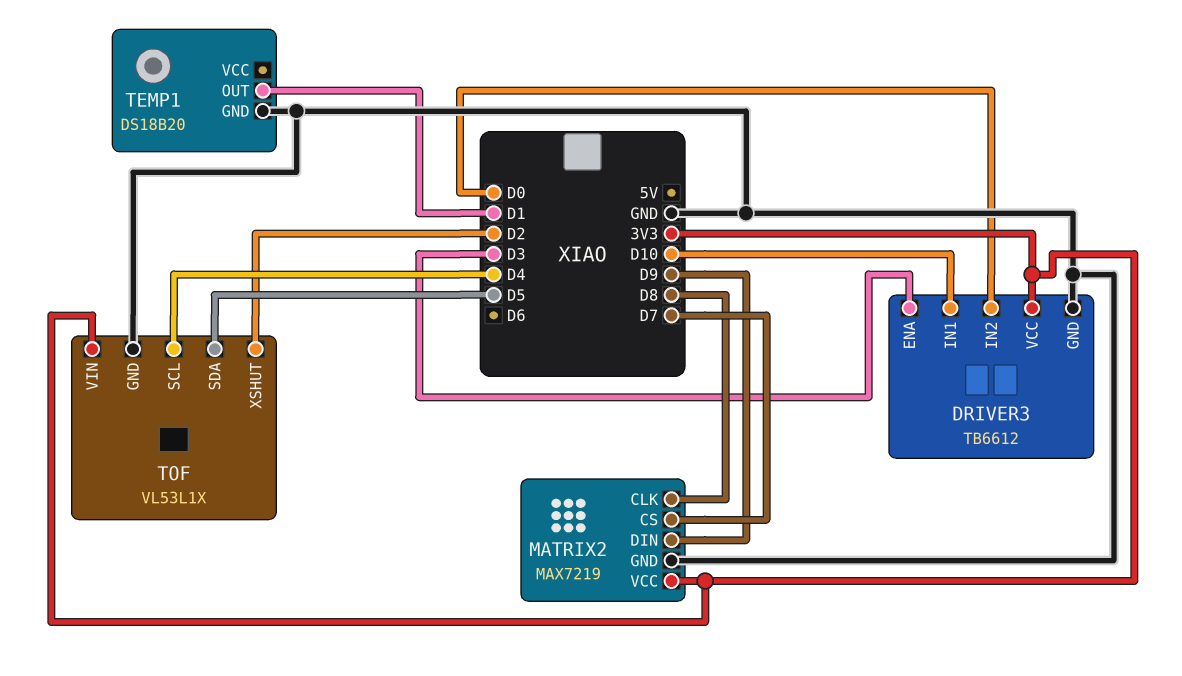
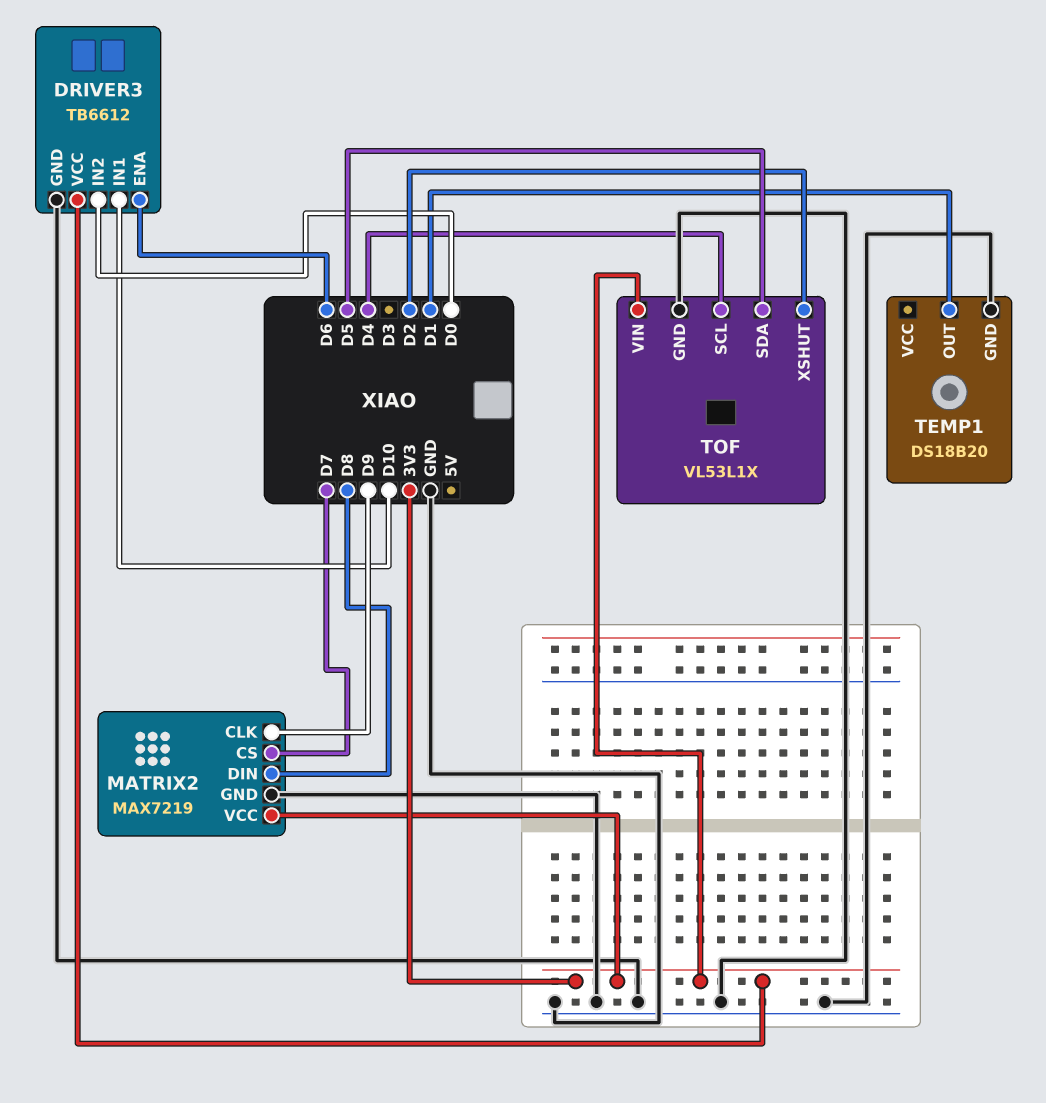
DRIVER3 pin ENA: D3 -> D6
MATRIX2 pin CLK: D8 -> D9
MATRIX2 pin DIN: D9 -> D8

